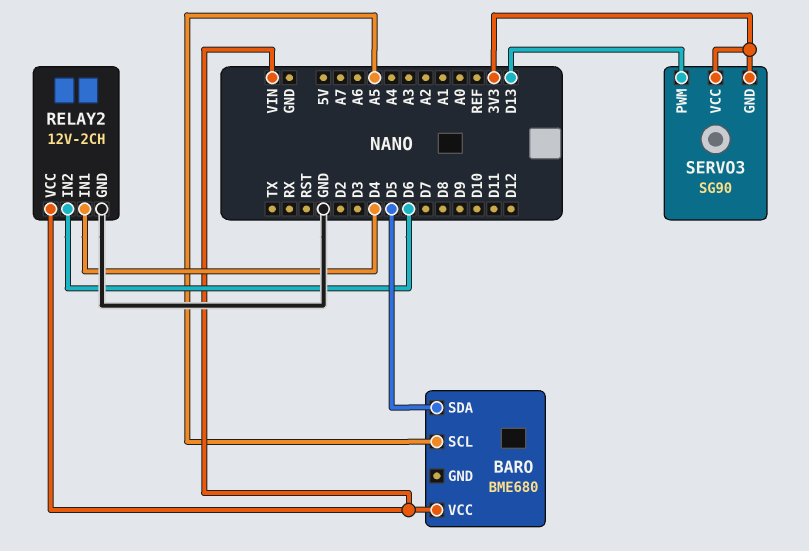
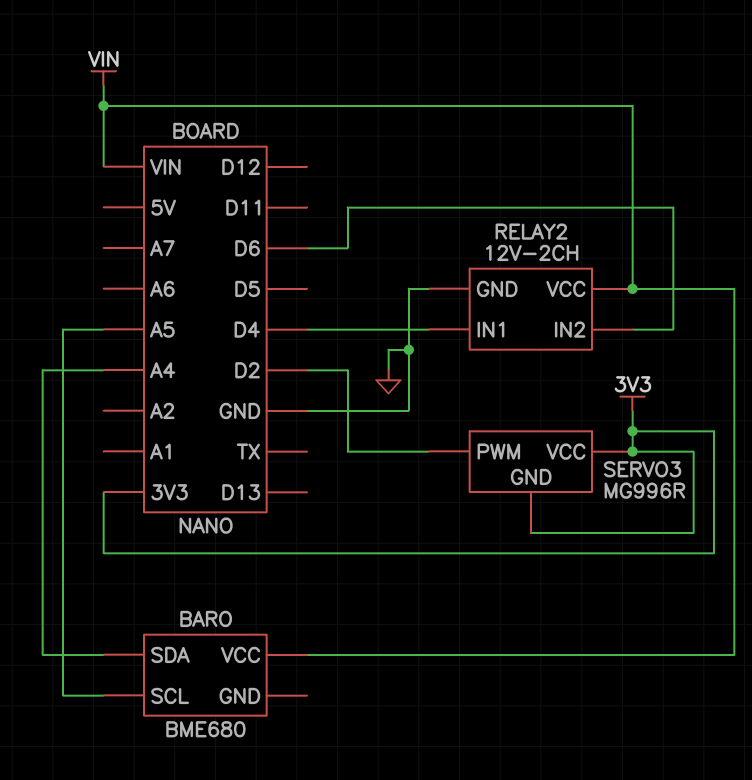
BARO pin SDA: D5 -> A4
SERVO3: SG90 -> MG996R
SERVO3 pin PWM: D13 -> D2

